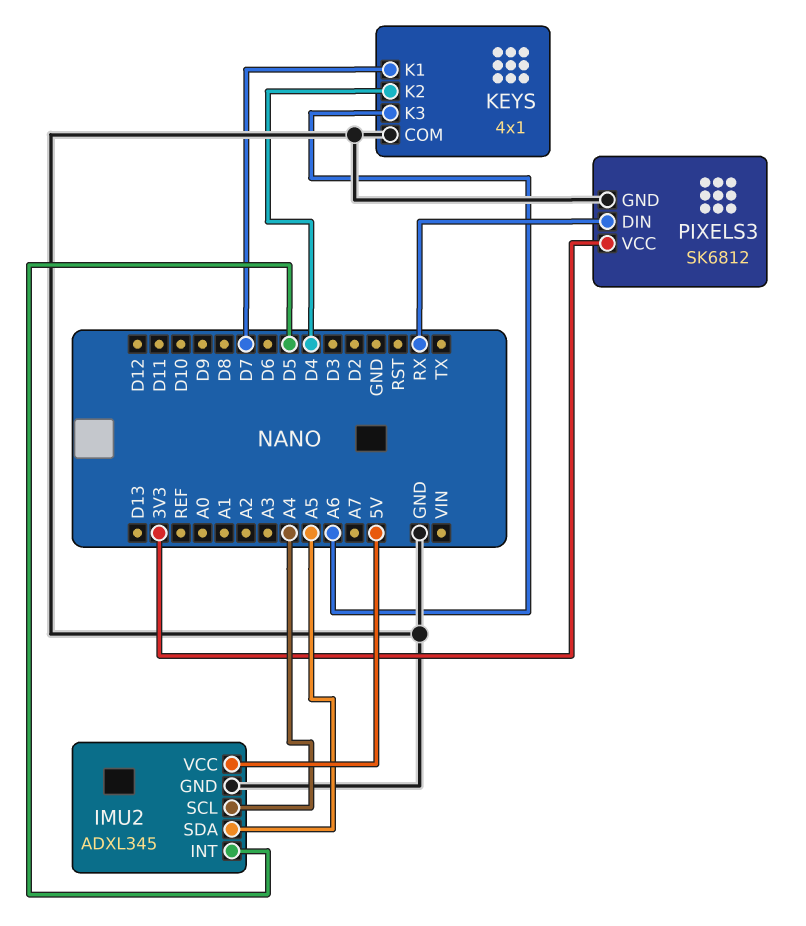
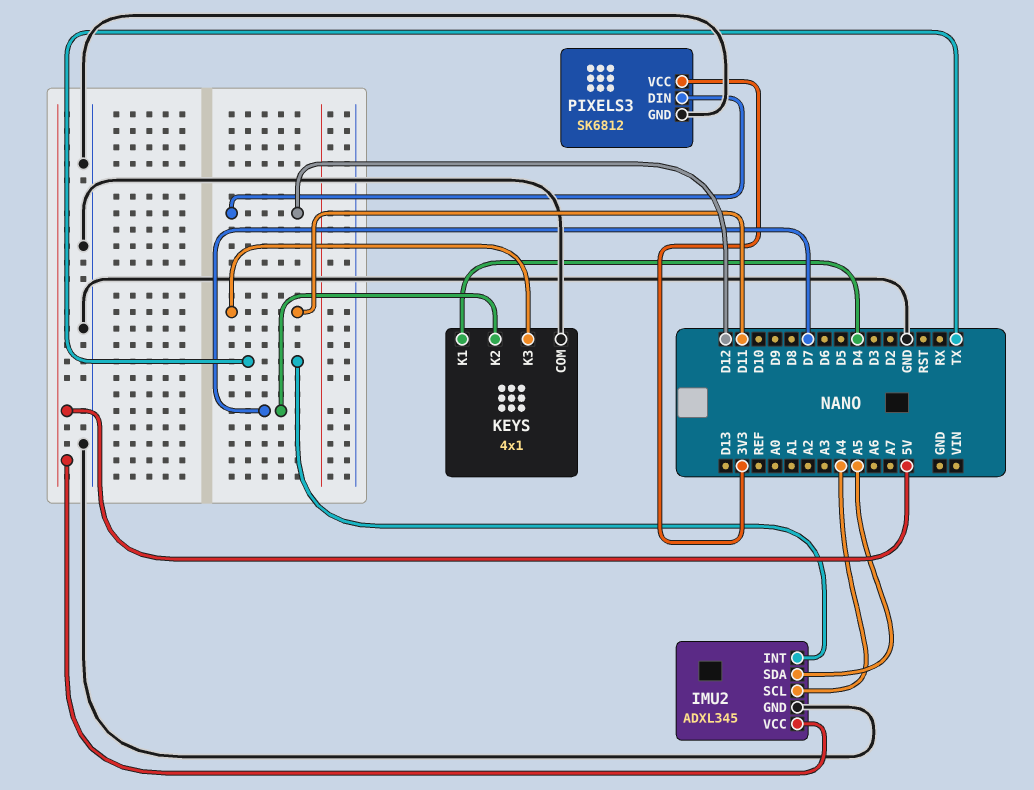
IMU2 pin INT: D5 -> TX
KEYS pin K1: D7 -> D4
KEYS pin K2: D4 -> D7
KEYS pin K3: A6 -> D11
PIXELS3 pin DIN: RX -> D12

